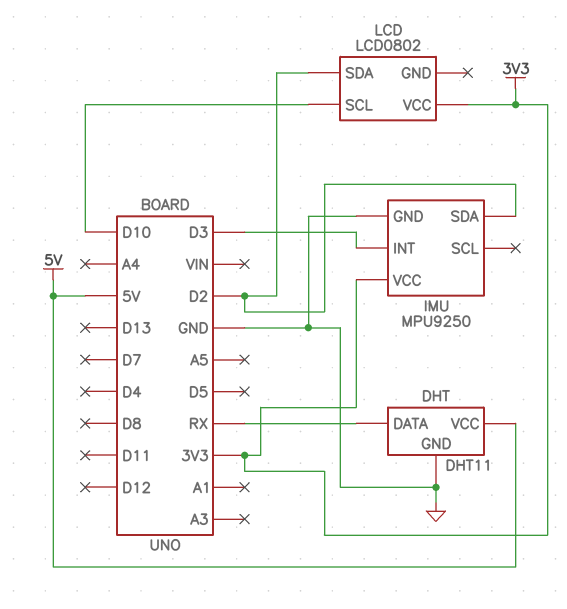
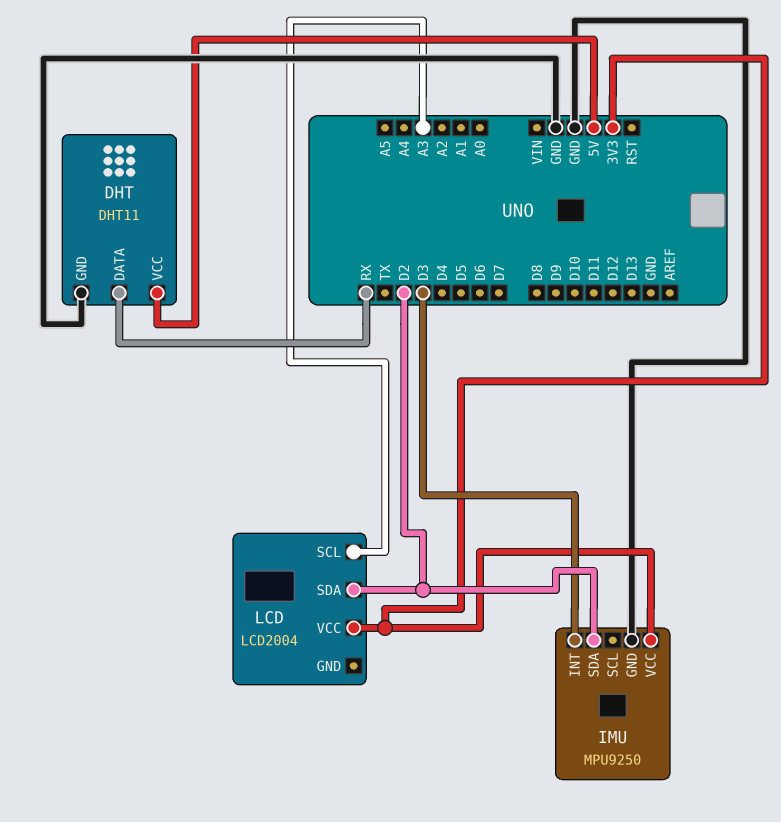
LCD: LCD0802 -> LCD2004
LCD pin SCL: D10 -> A3

